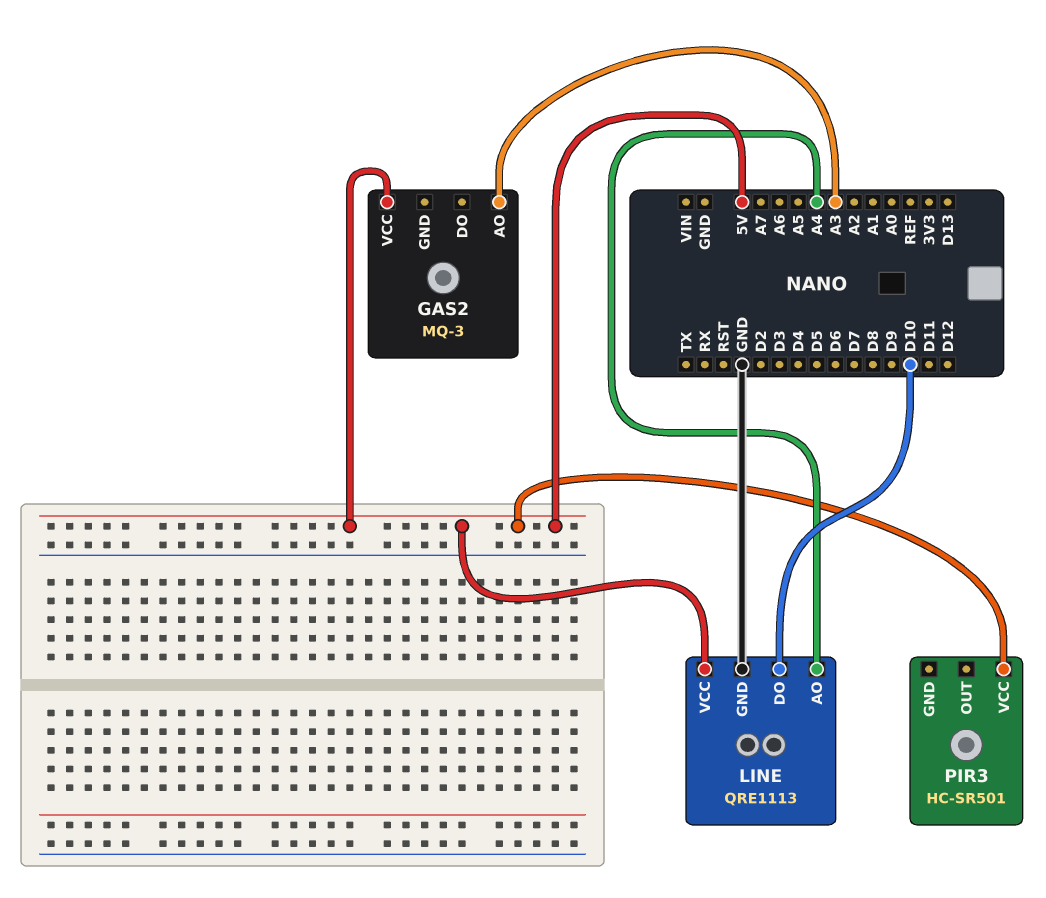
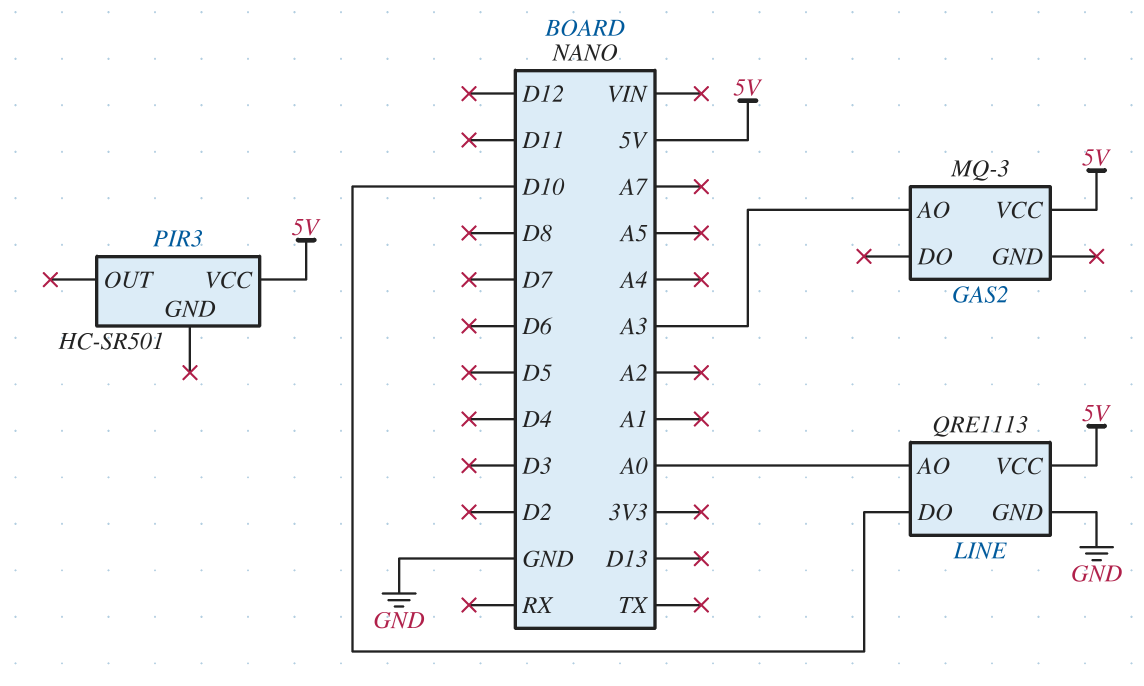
LINE pin AO: A4 -> A0

